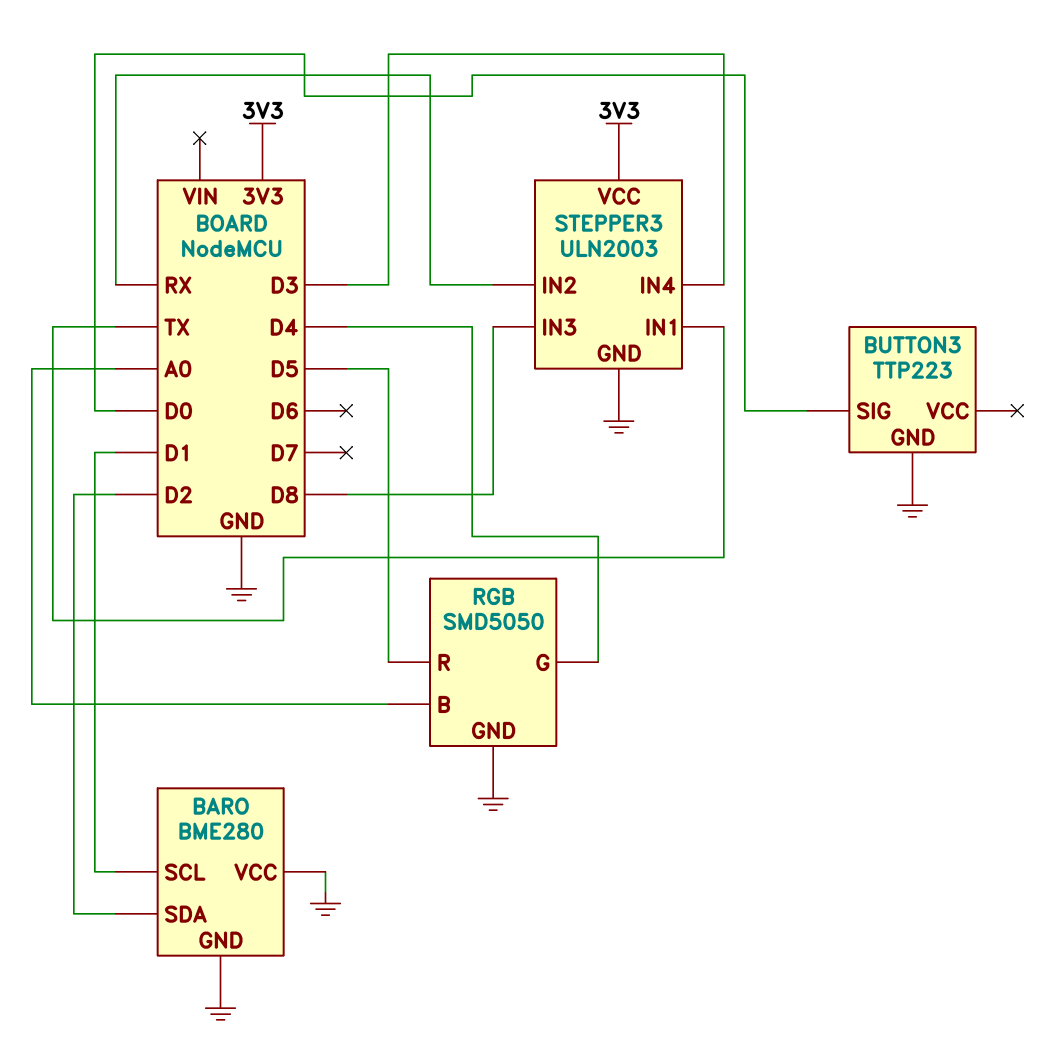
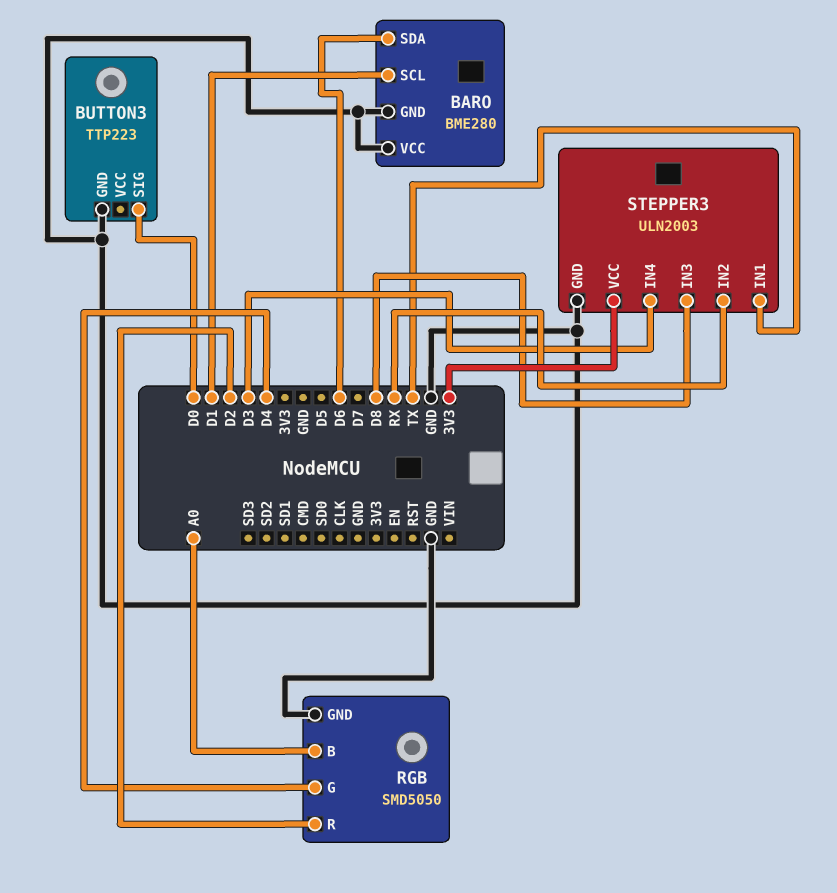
BARO pin SDA: D2 -> D6
RGB pin R: D5 -> D2

